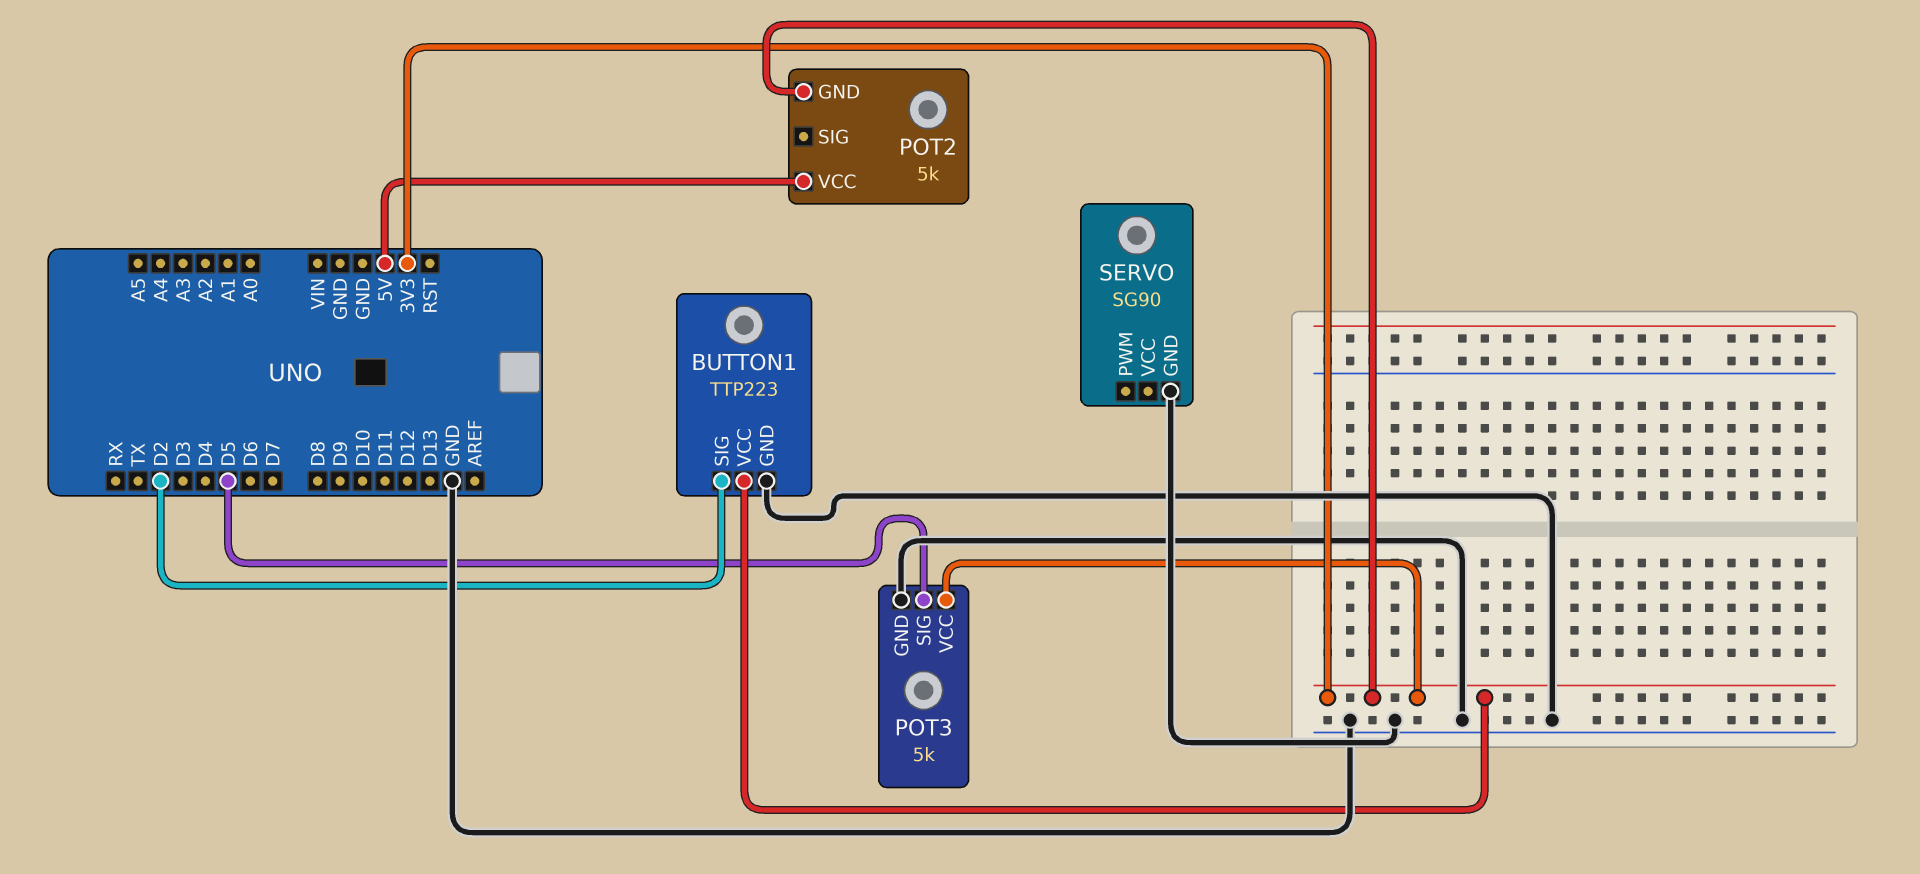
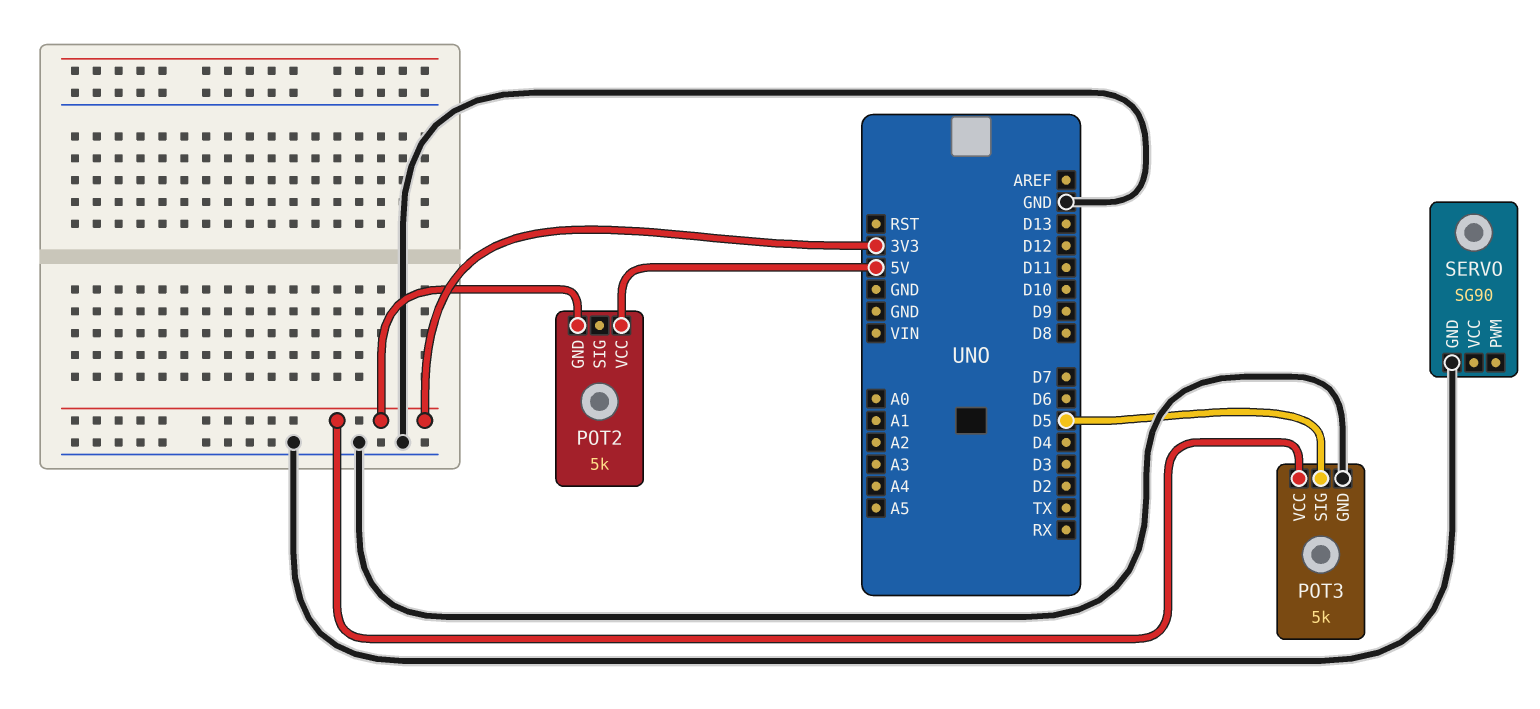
BUTTON1: TTP223 -> none
BUTTON1 pin GND: GND -> none
BUTTON1 pin SIG: D2 -> none
BUTTON1 pin VCC: 3V3 -> none

